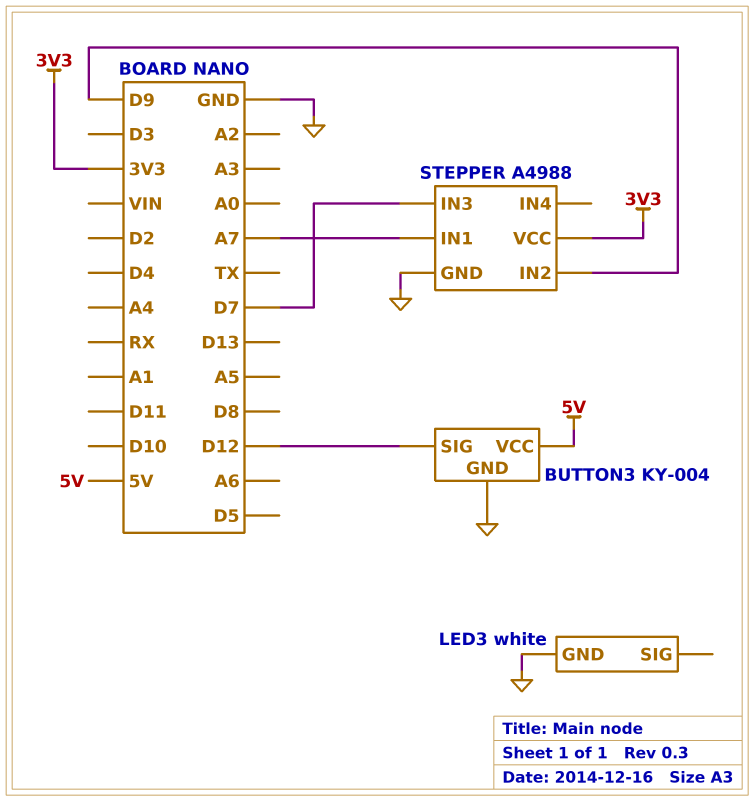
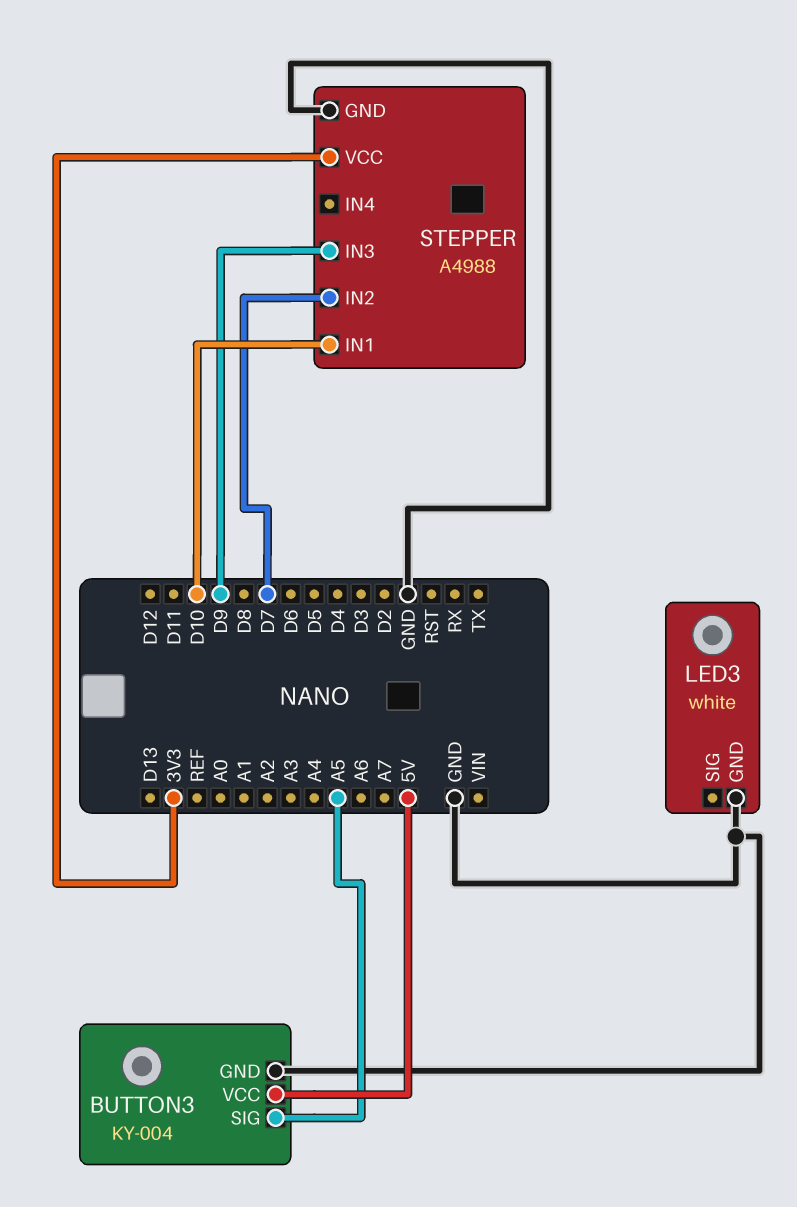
BUTTON3 pin SIG: D12 -> A5
STEPPER pin IN1: A7 -> D10
STEPPER pin IN2: D9 -> D7
STEPPER pin IN3: D7 -> D9

